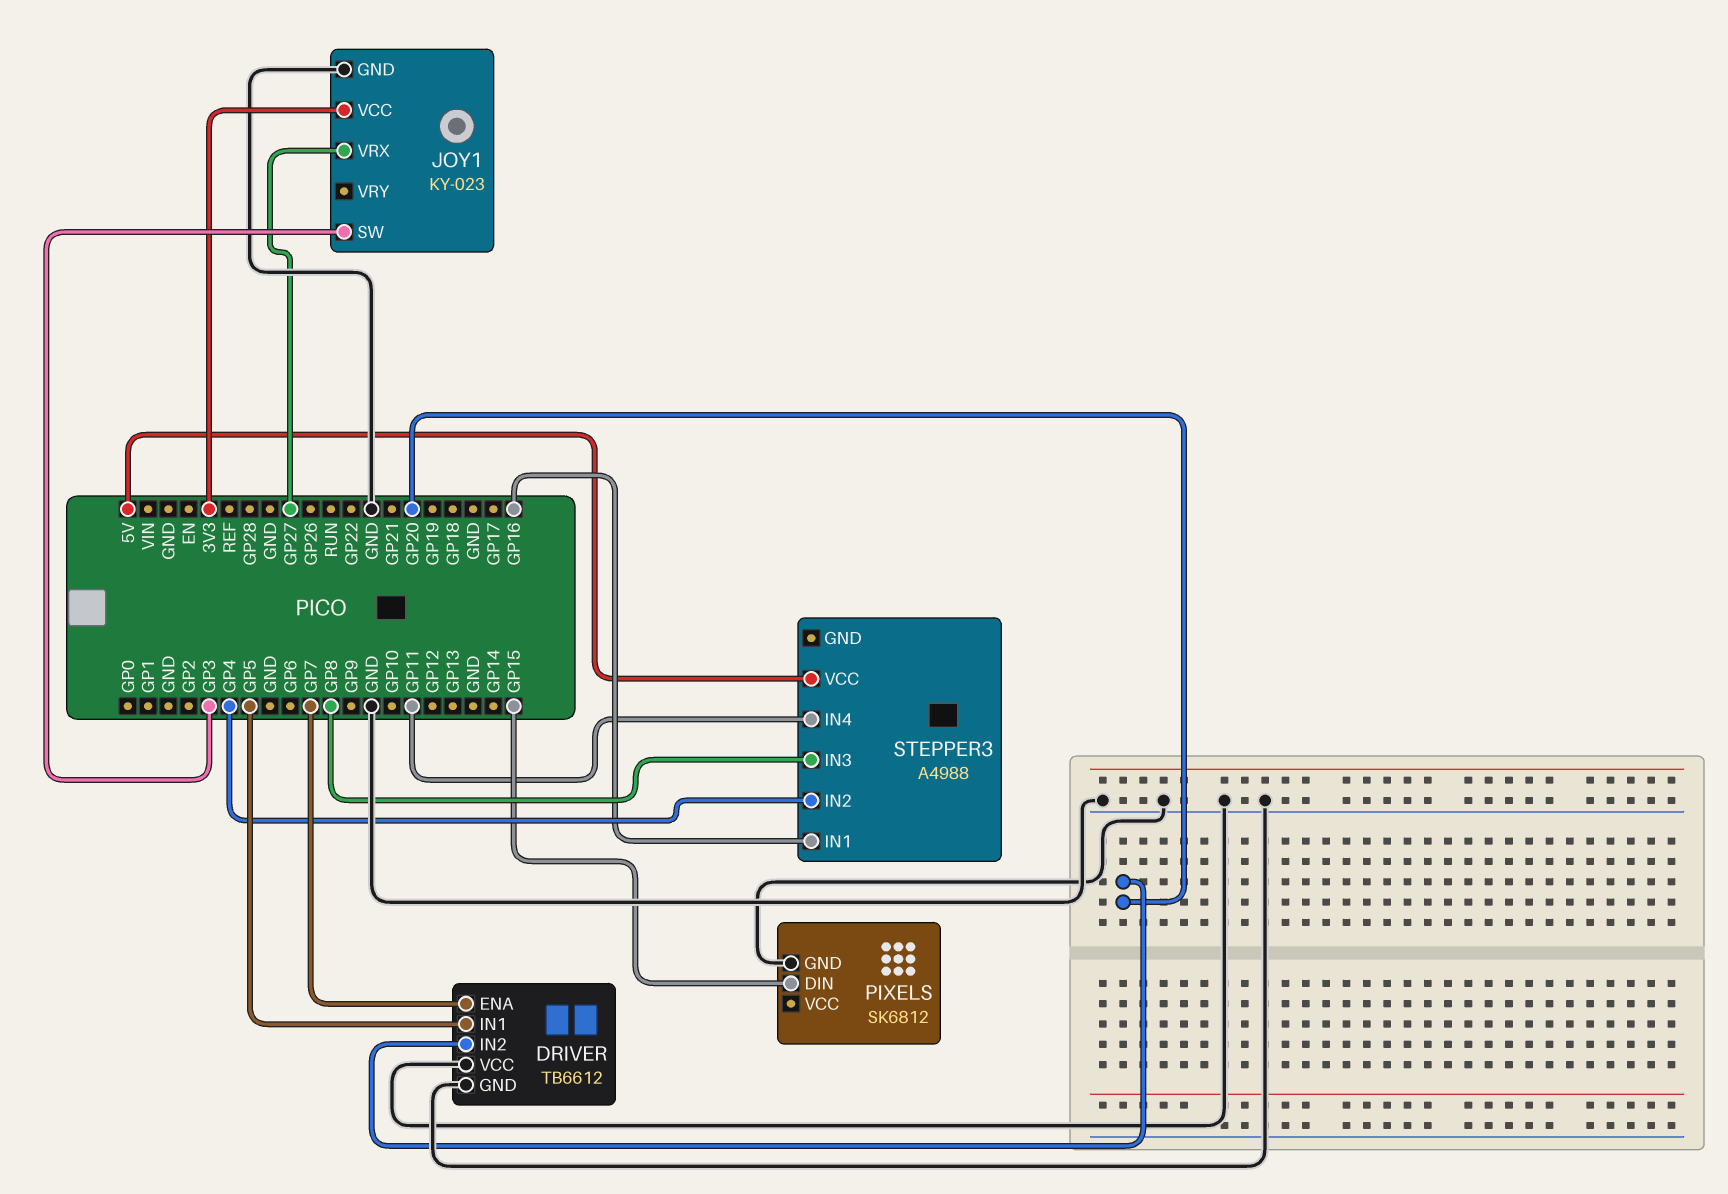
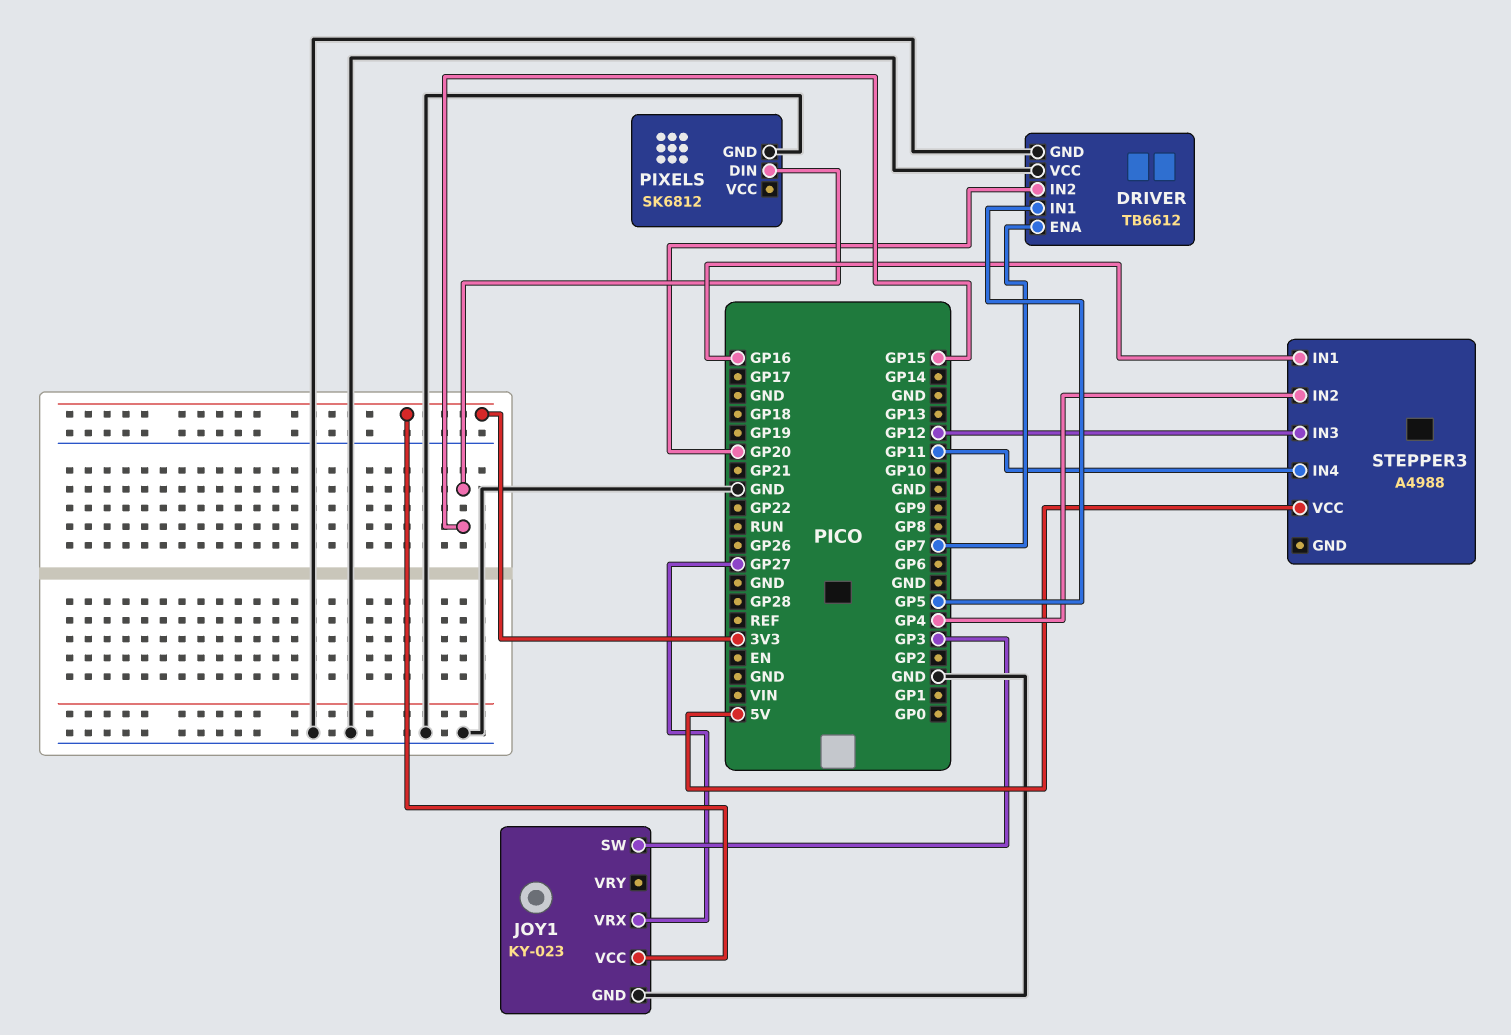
STEPPER3 pin IN3: GP8 -> GP12

